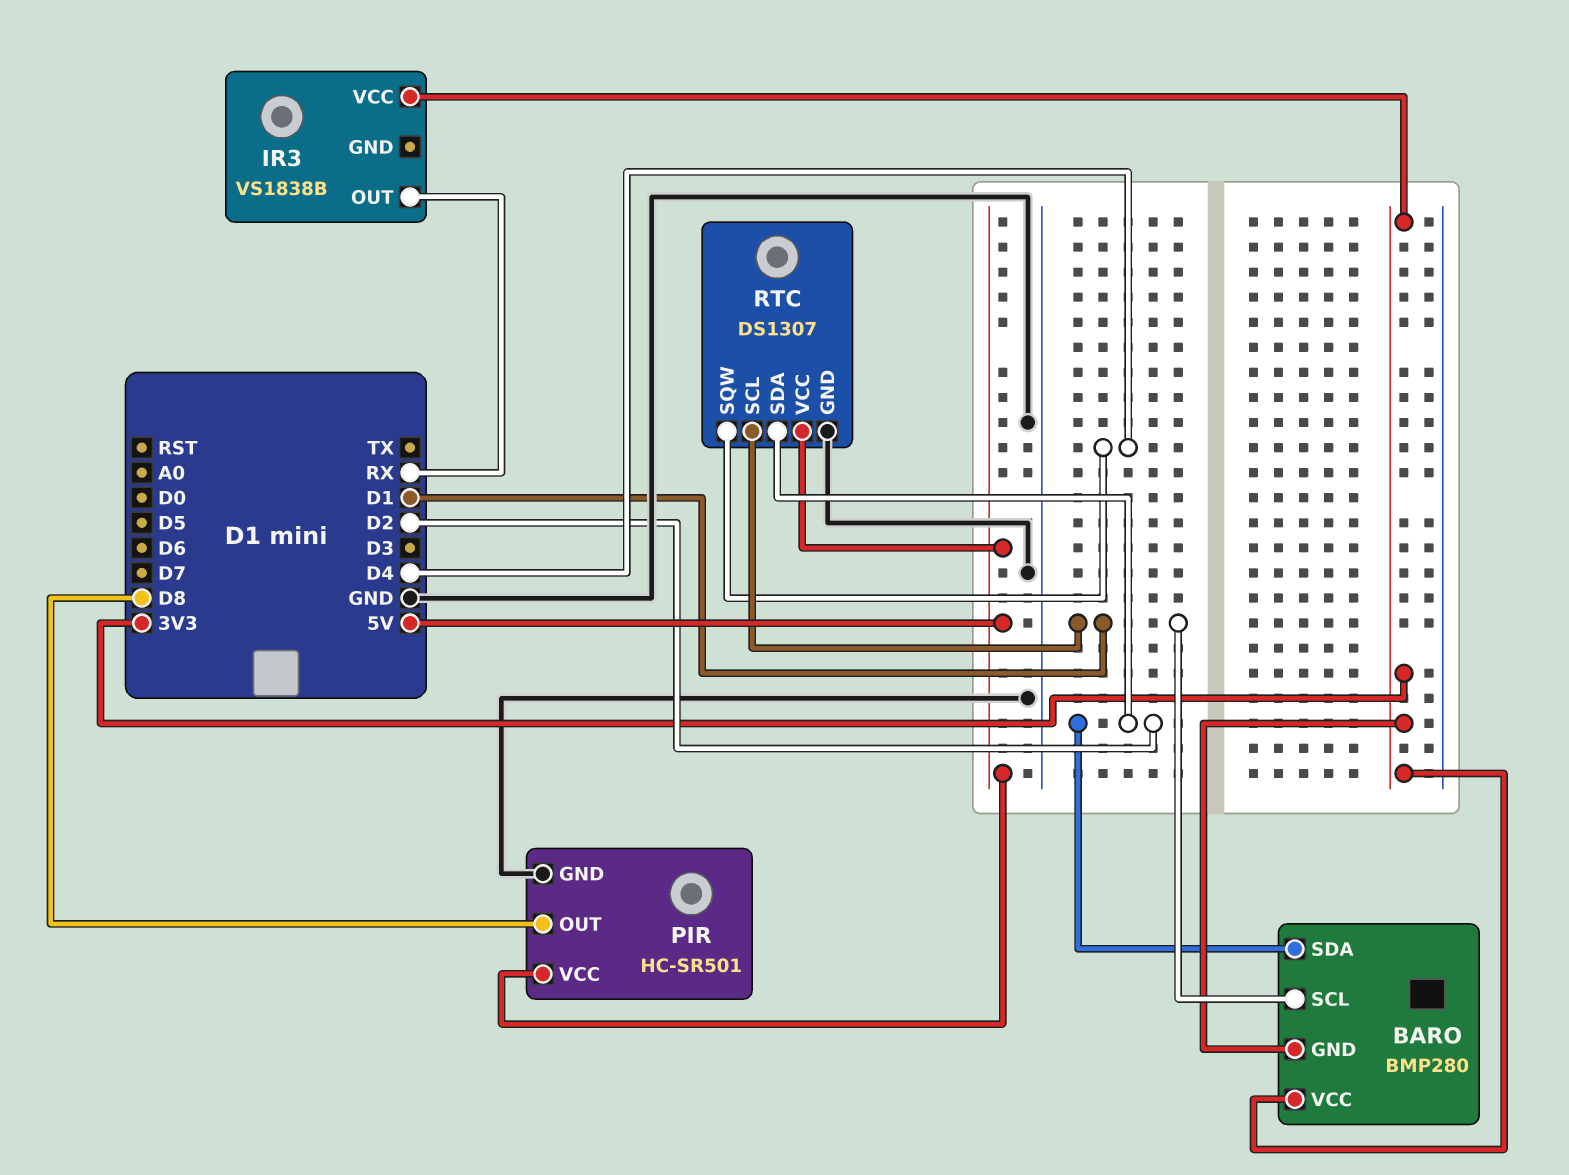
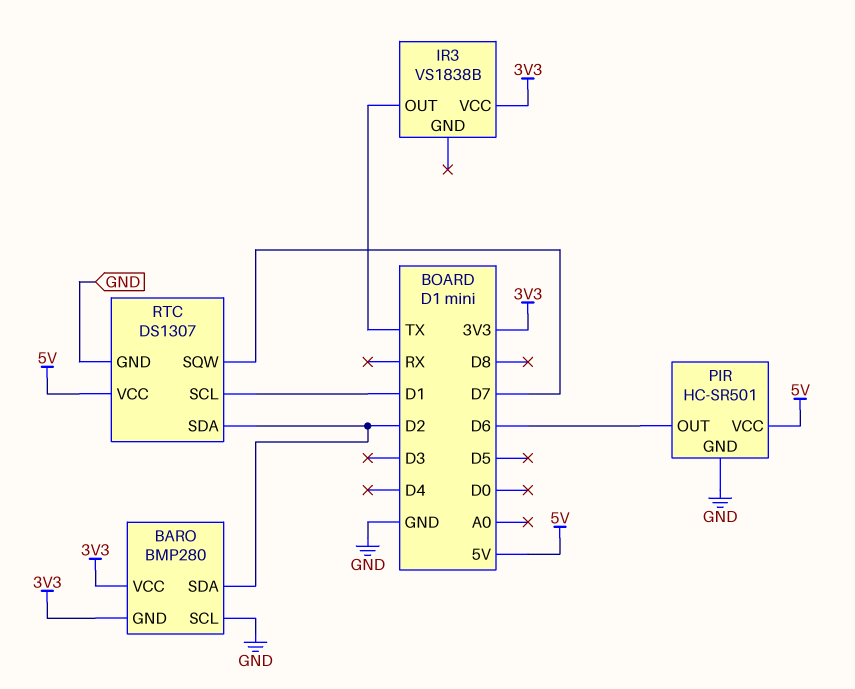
BARO pin SCL: D1 -> GND
IR3 pin OUT: RX -> TX
PIR pin OUT: D8 -> D6
RTC pin SQW: D4 -> D7

